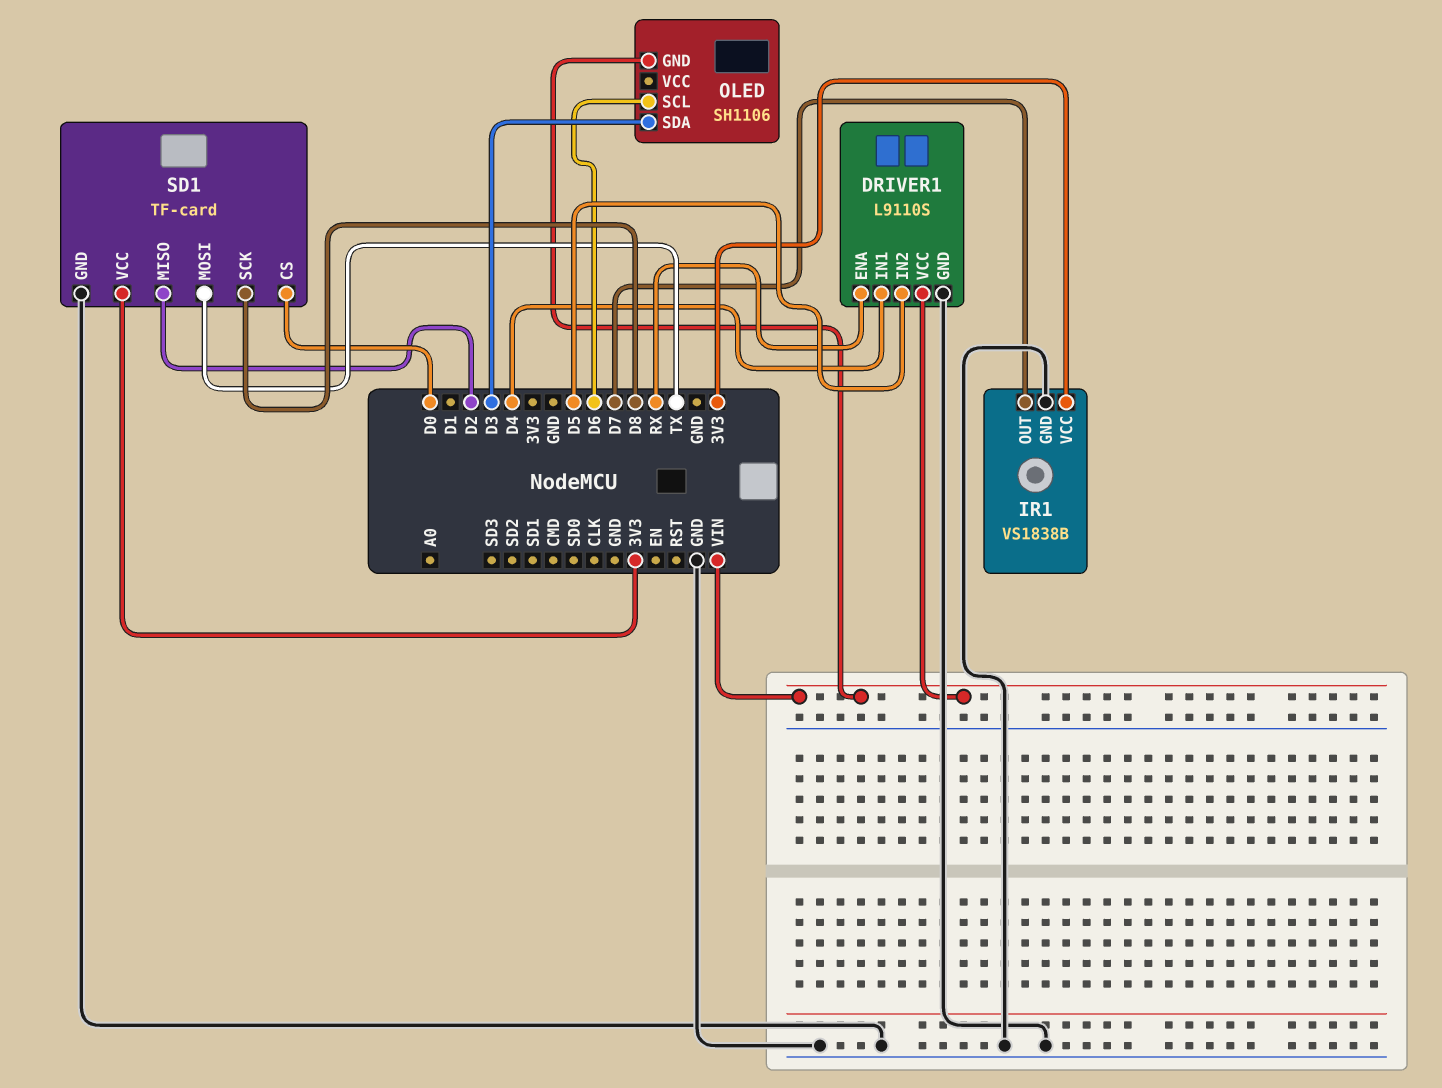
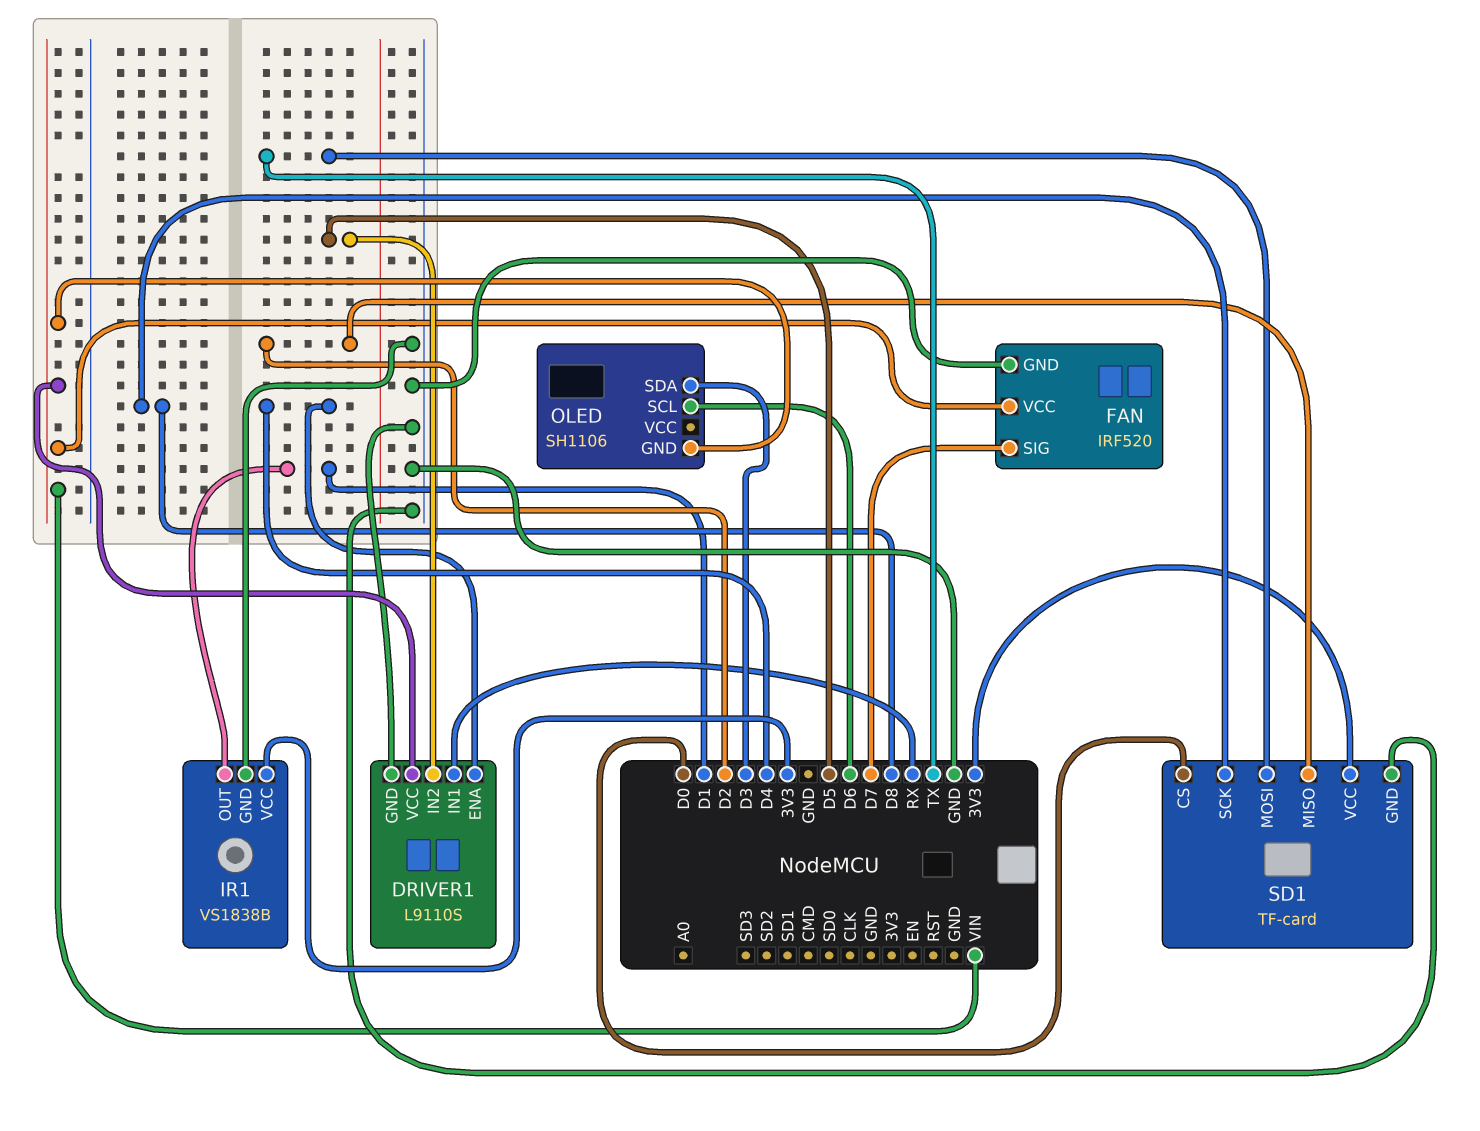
DRIVER1 pin ENA: RX -> D4
DRIVER1 pin IN1: D4 -> RX
FAN: none -> IRF520
FAN pin GND: none -> GND
FAN pin SIG: none -> D7
FAN pin VCC: none -> VIN
IR1 pin OUT: D7 -> D1

